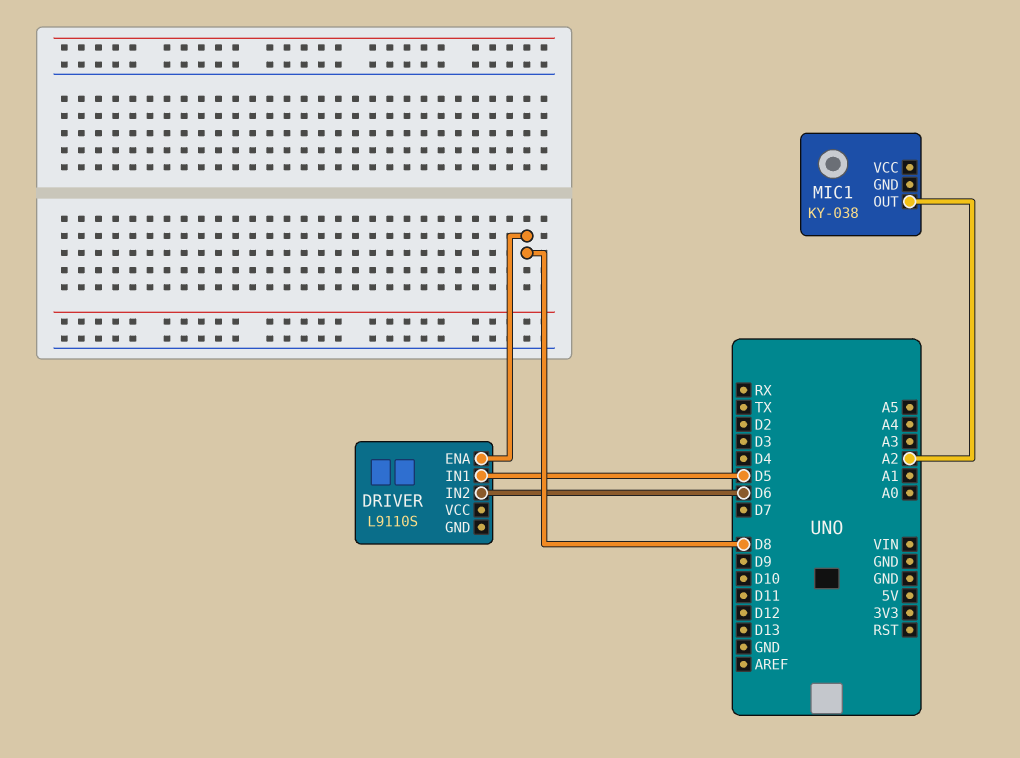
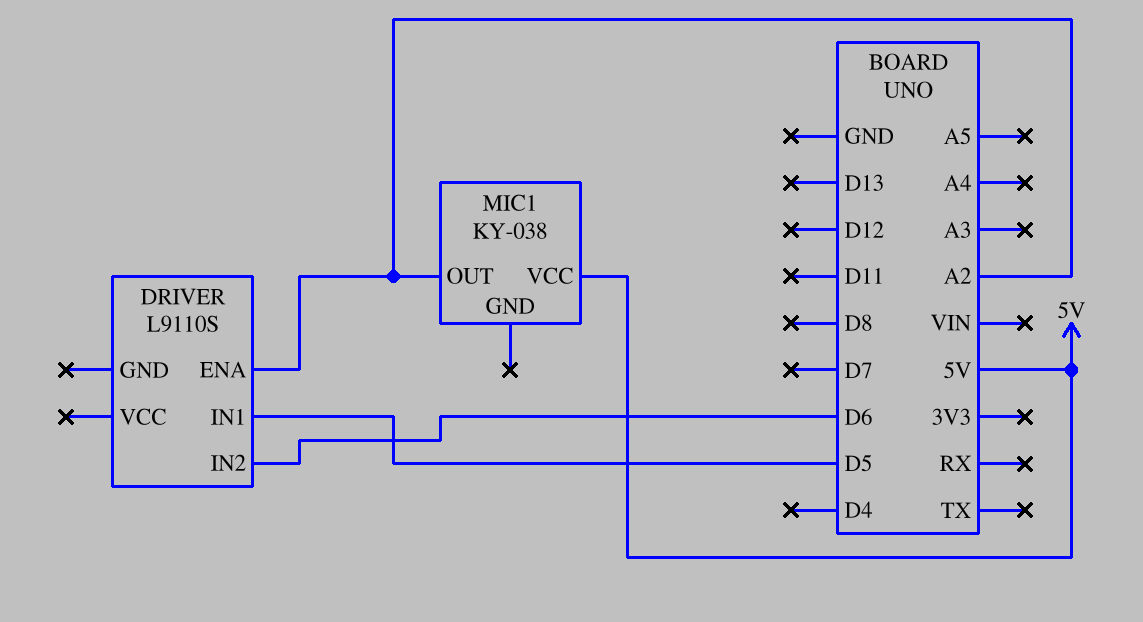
DRIVER pin ENA: D8 -> A2
MIC1 pin VCC: none -> 5V

